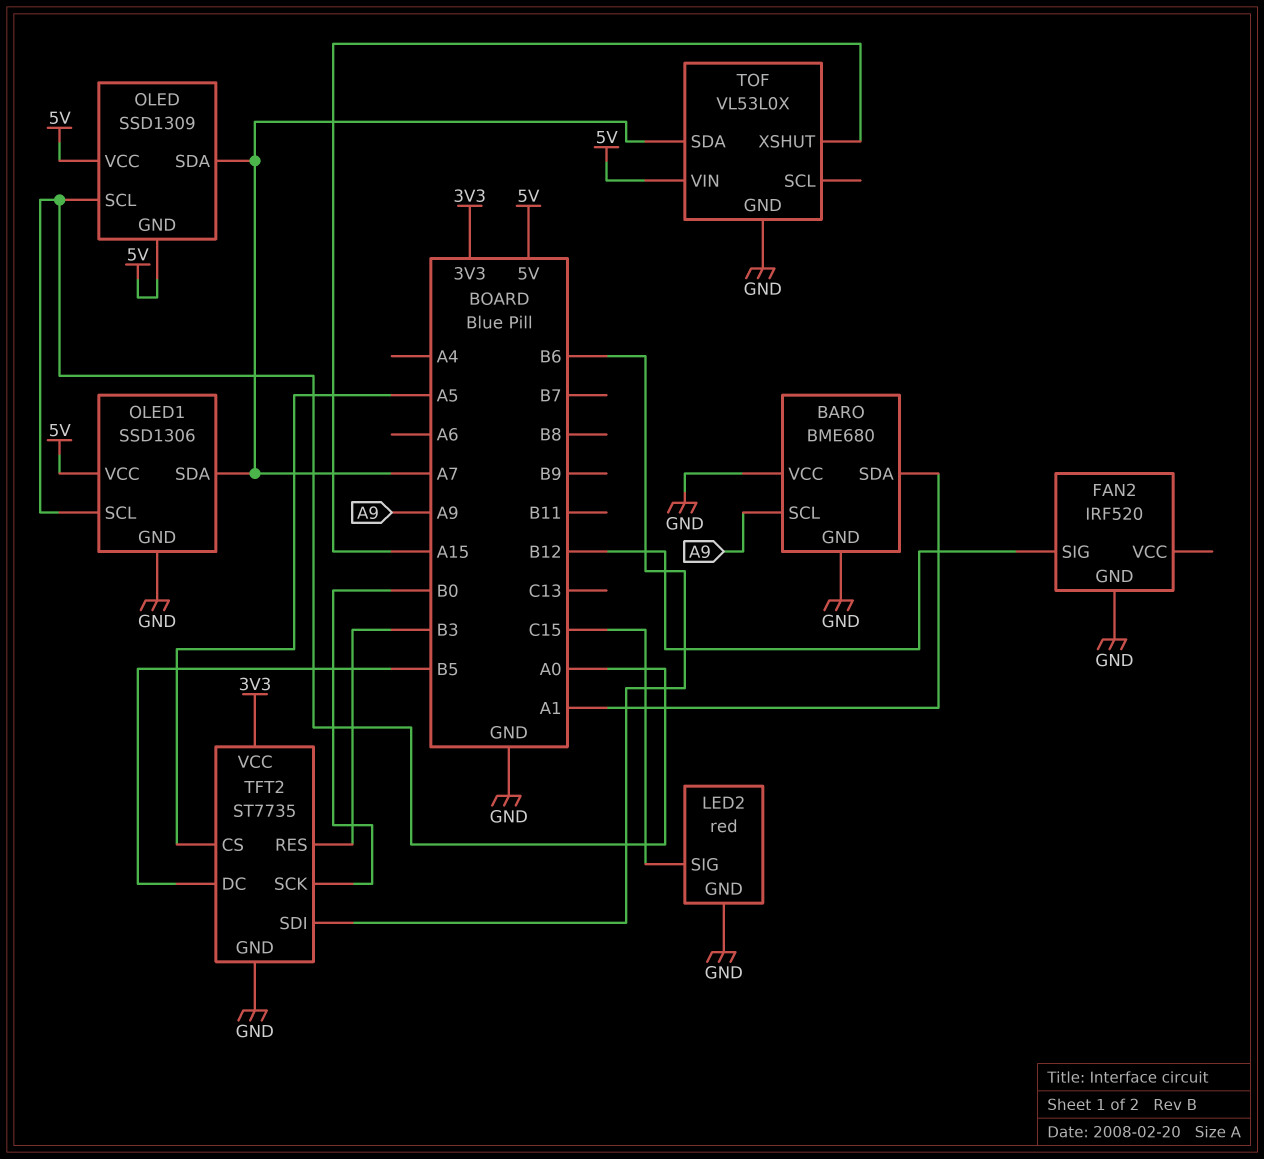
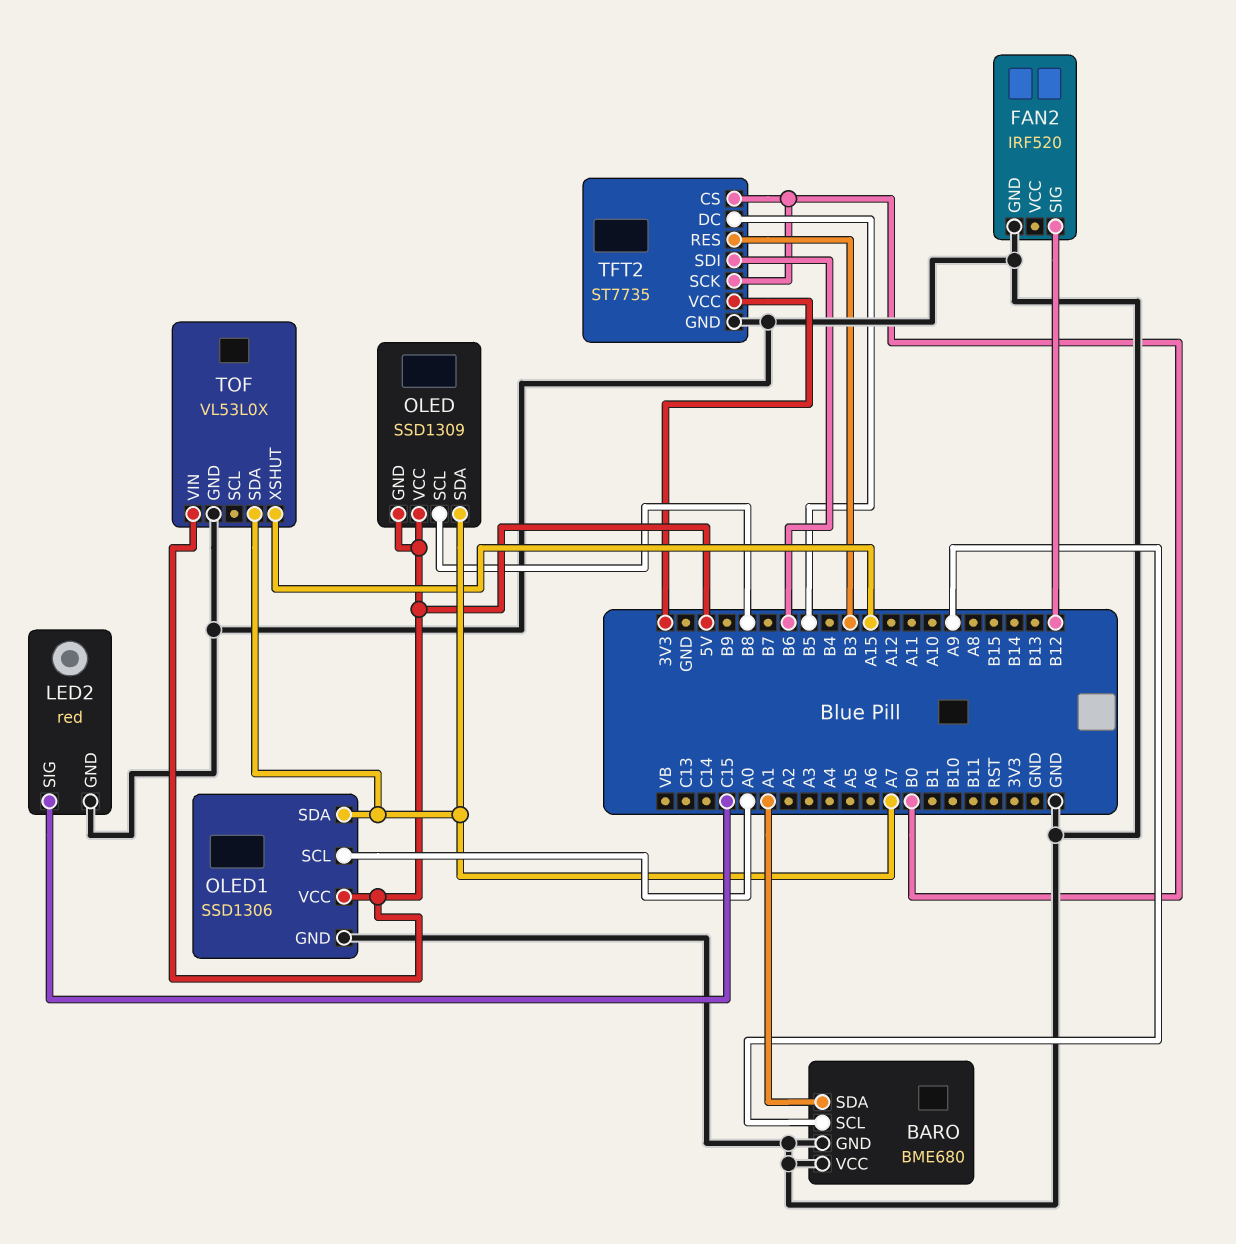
OLED pin SCL: A0 -> B8
TFT2 pin CS: A5 -> B0

